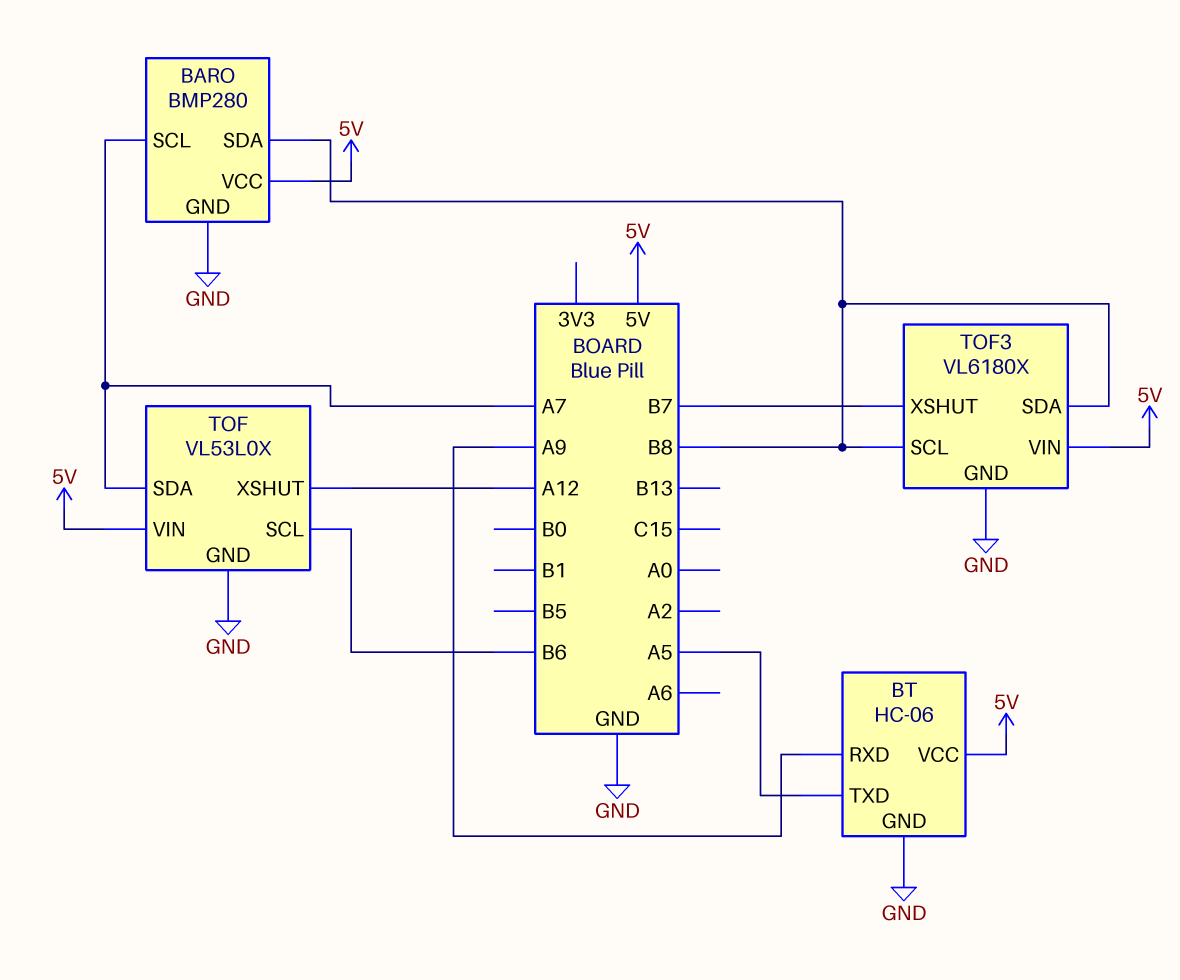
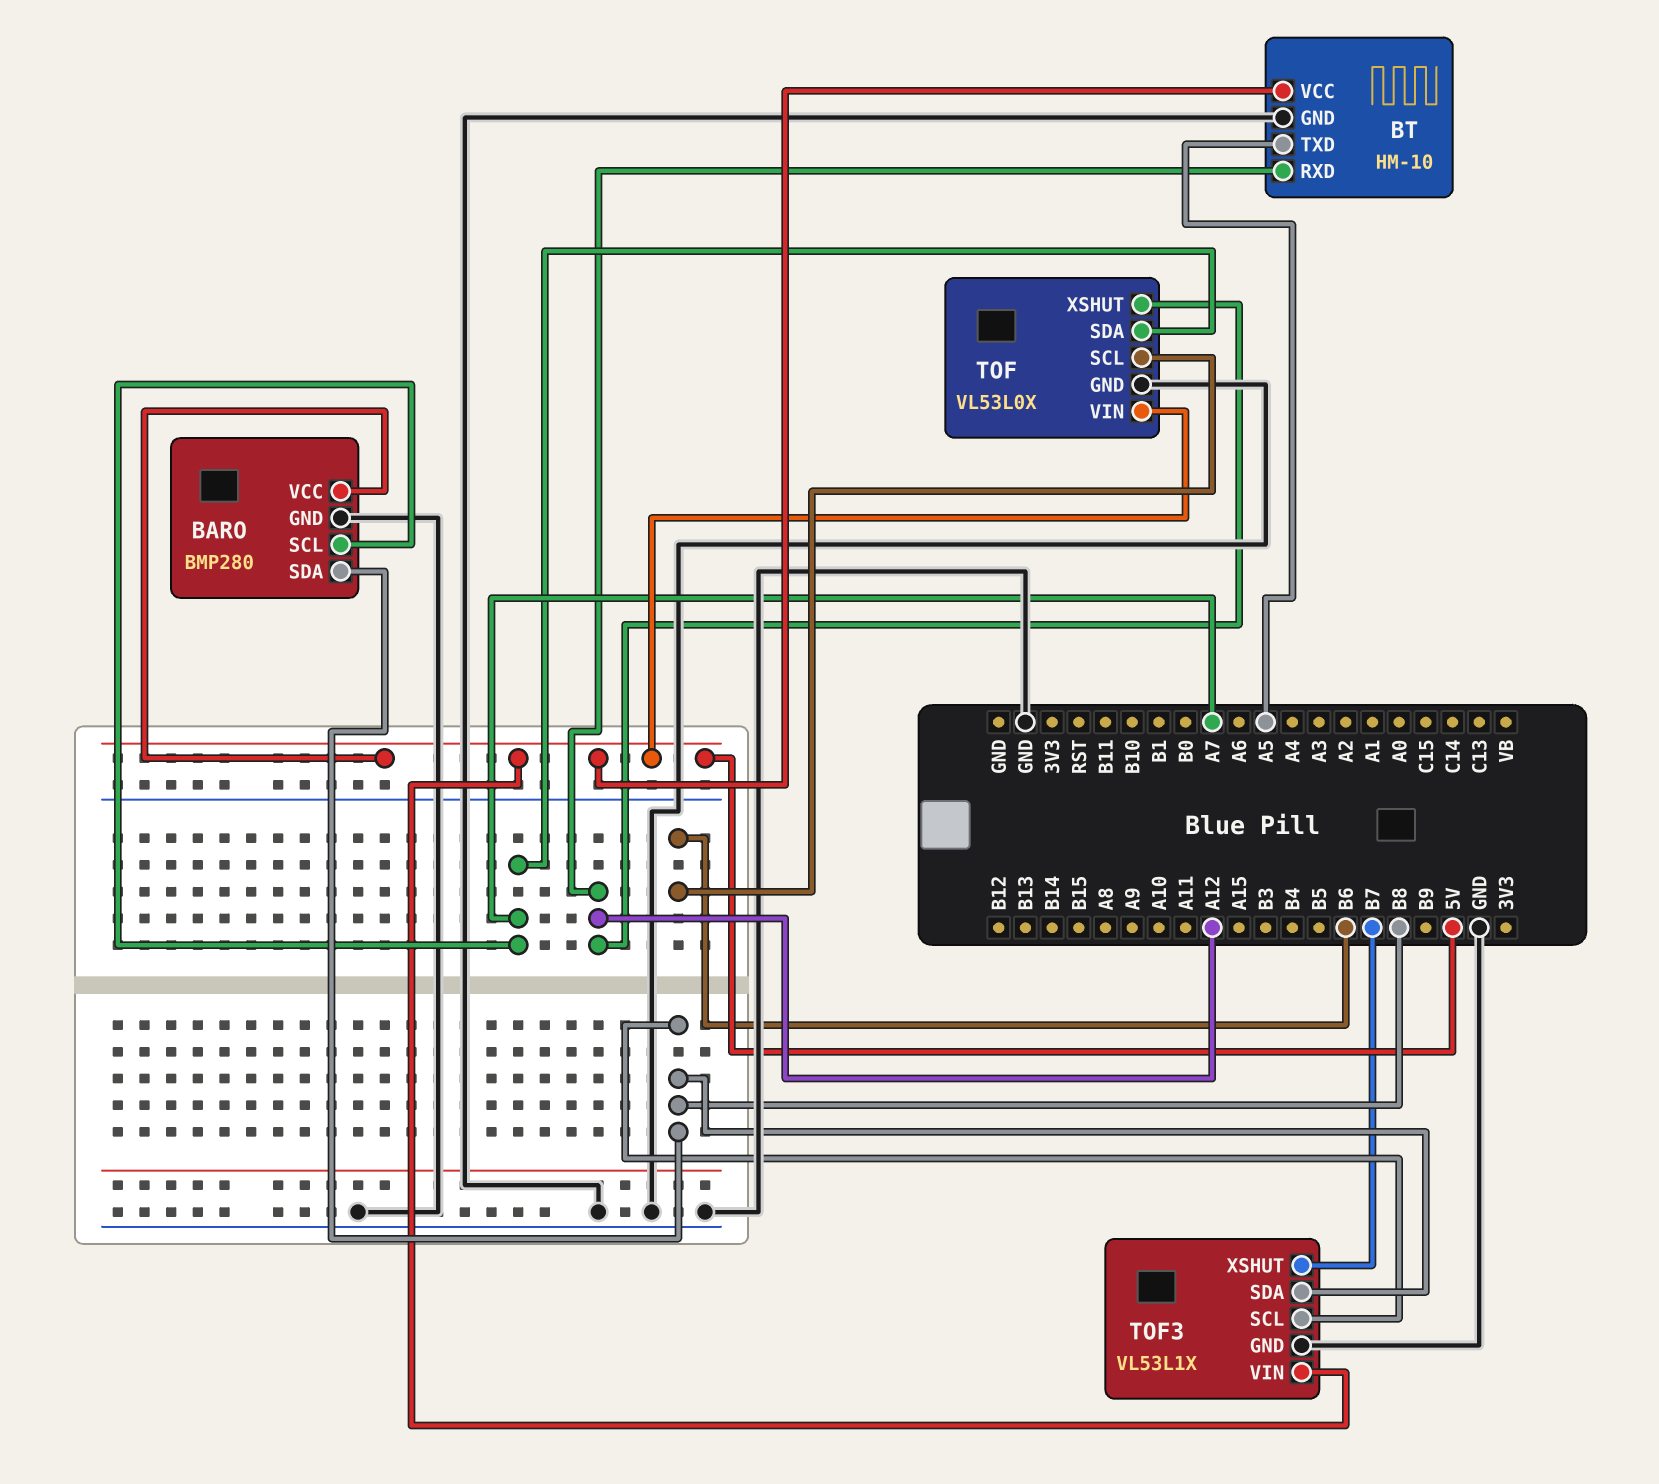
BT: HC-06 -> HM-10
BT pin RXD: A9 -> A12
TOF3: VL6180X -> VL53L1X

